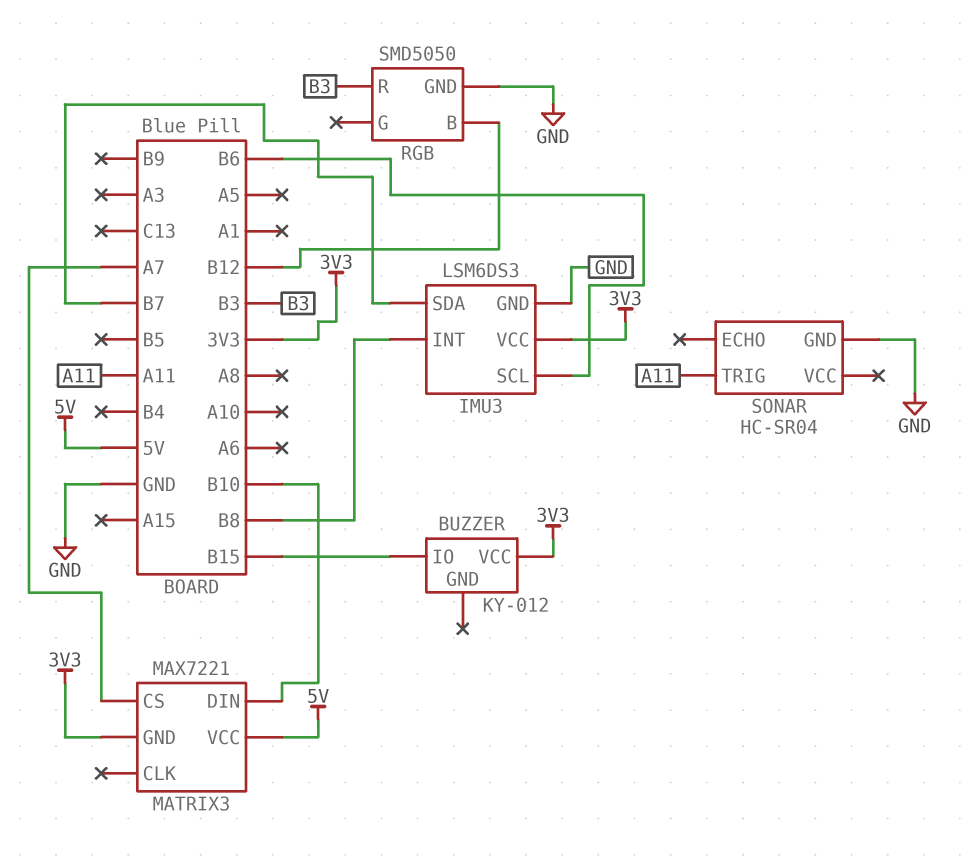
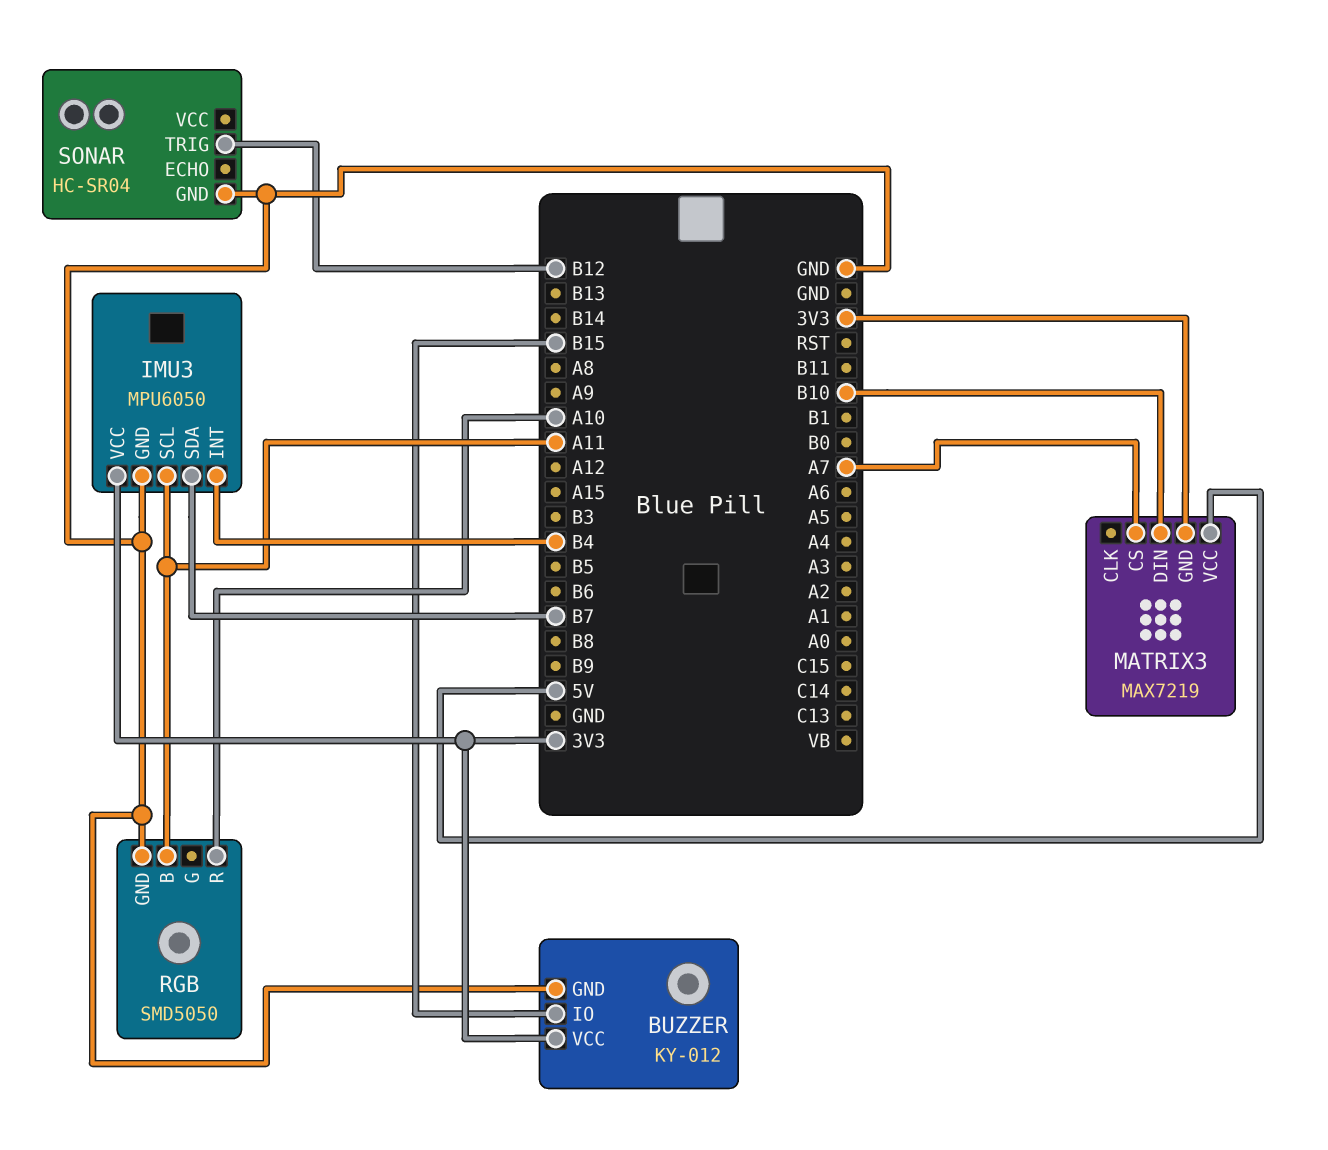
BUZZER pin GND: none -> GND
IMU3: LSM6DS3 -> MPU6050
IMU3 pin INT: B8 -> B4
IMU3 pin SCL: B6 -> A11
MATRIX3: MAX7221 -> MAX7219
RGB pin B: B12 -> A11
RGB pin R: B3 -> A10
SONAR pin TRIG: A11 -> B12

